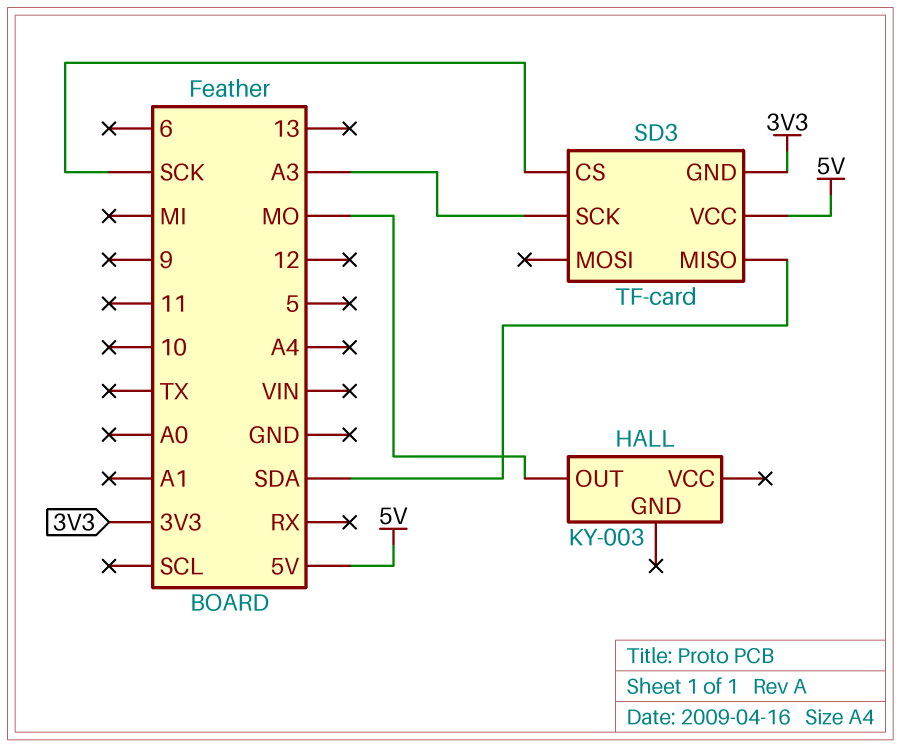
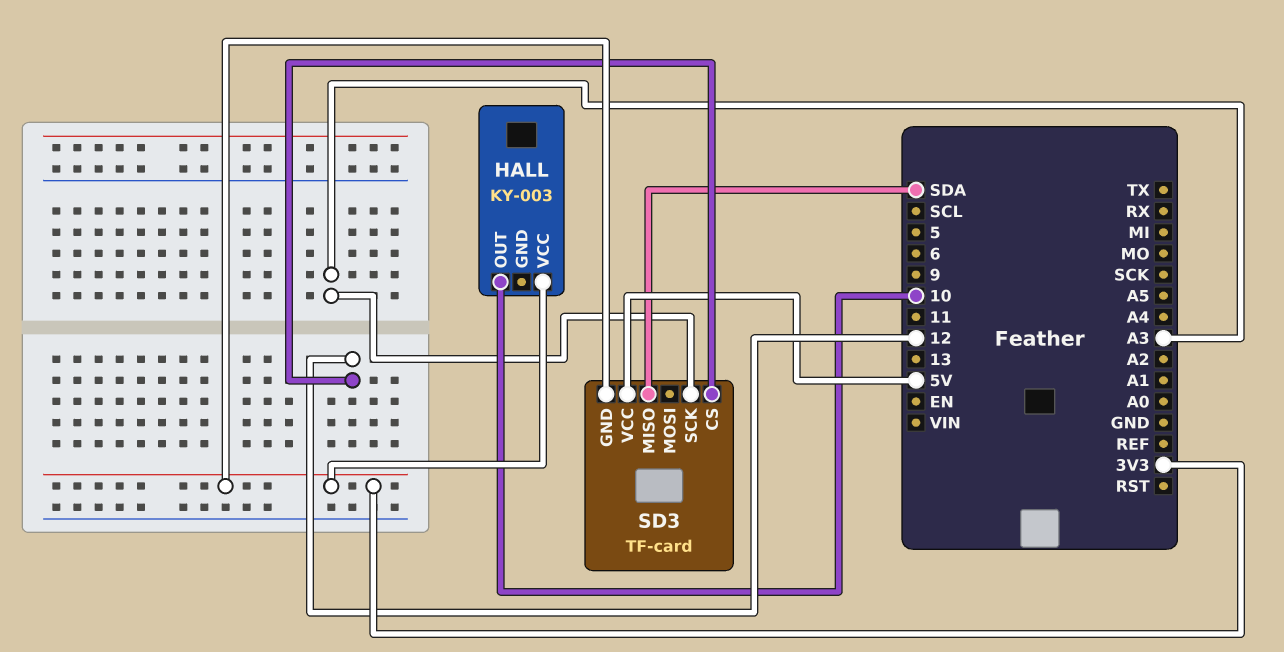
HALL pin OUT: MO -> 10
HALL pin VCC: none -> 3V3
SD3 pin CS: SCK -> 12

